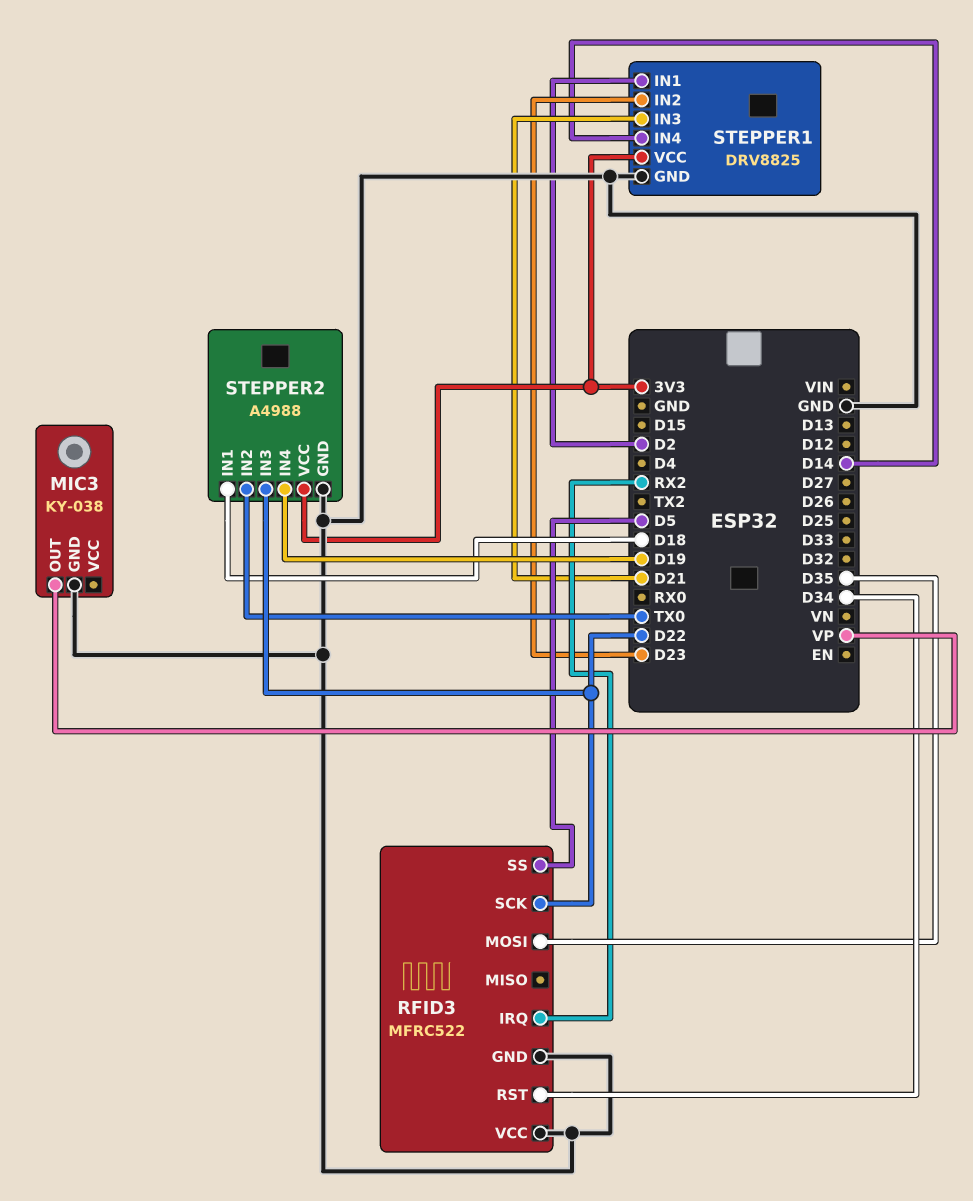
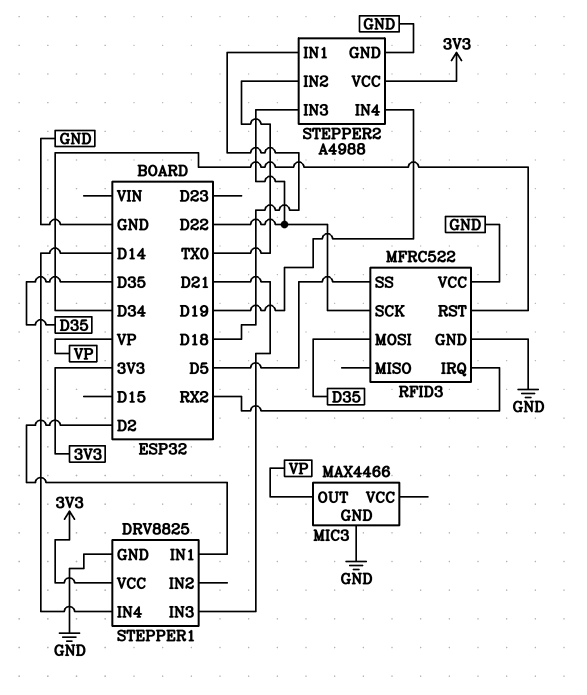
MIC3: KY-038 -> MAX4466
STEPPER1 pin IN2: D23 -> none

